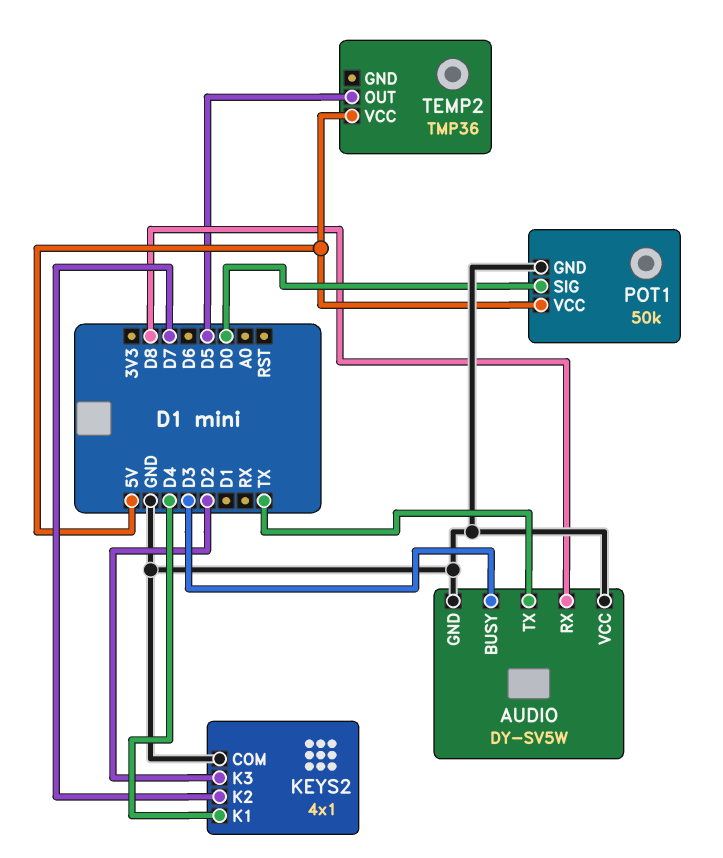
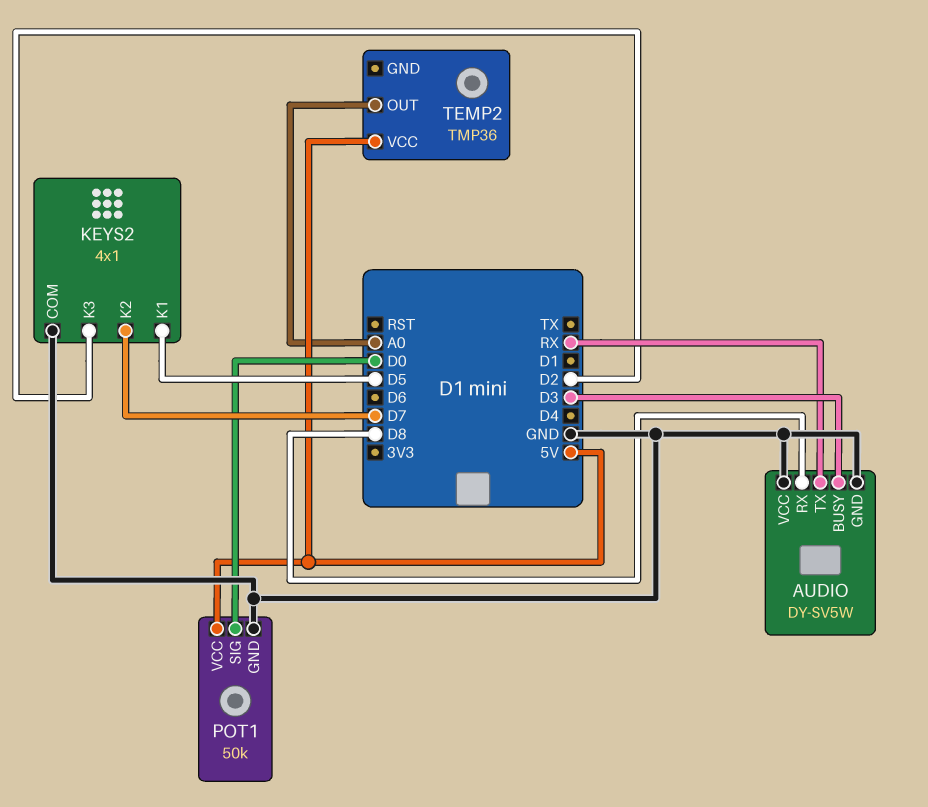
AUDIO pin TX: TX -> RX
KEYS2 pin K1: D4 -> D5
TEMP2 pin OUT: D5 -> A0

